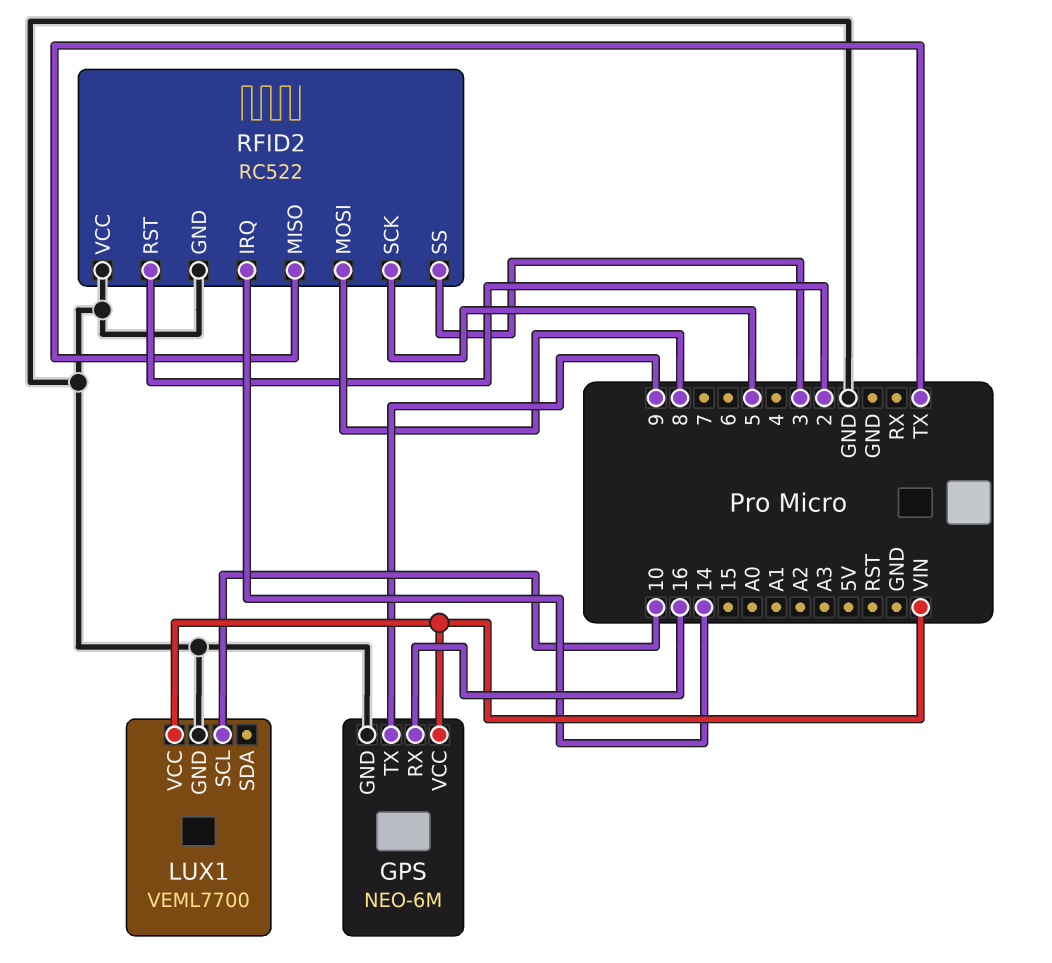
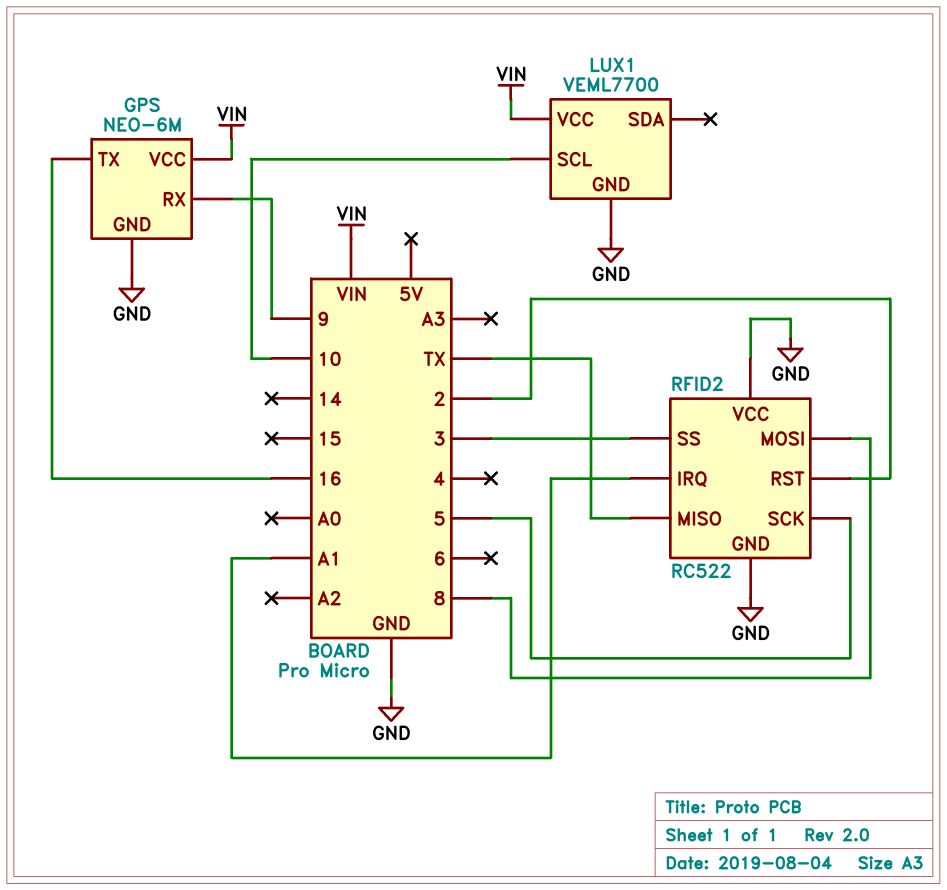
GPS pin RX: 16 -> 9
GPS pin TX: 9 -> 16
RFID2 pin IRQ: 14 -> A1

